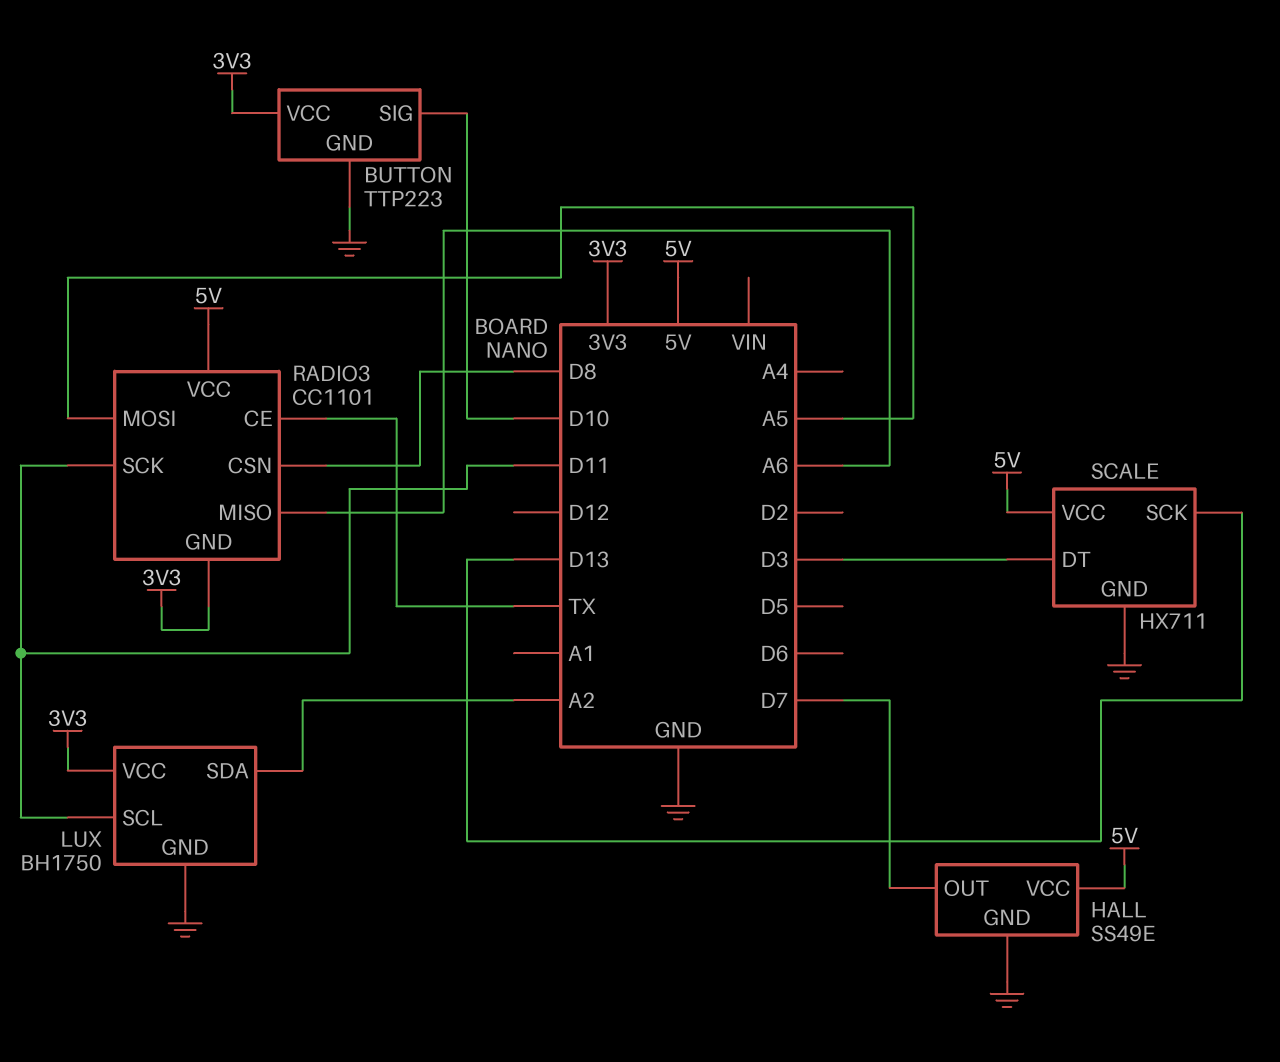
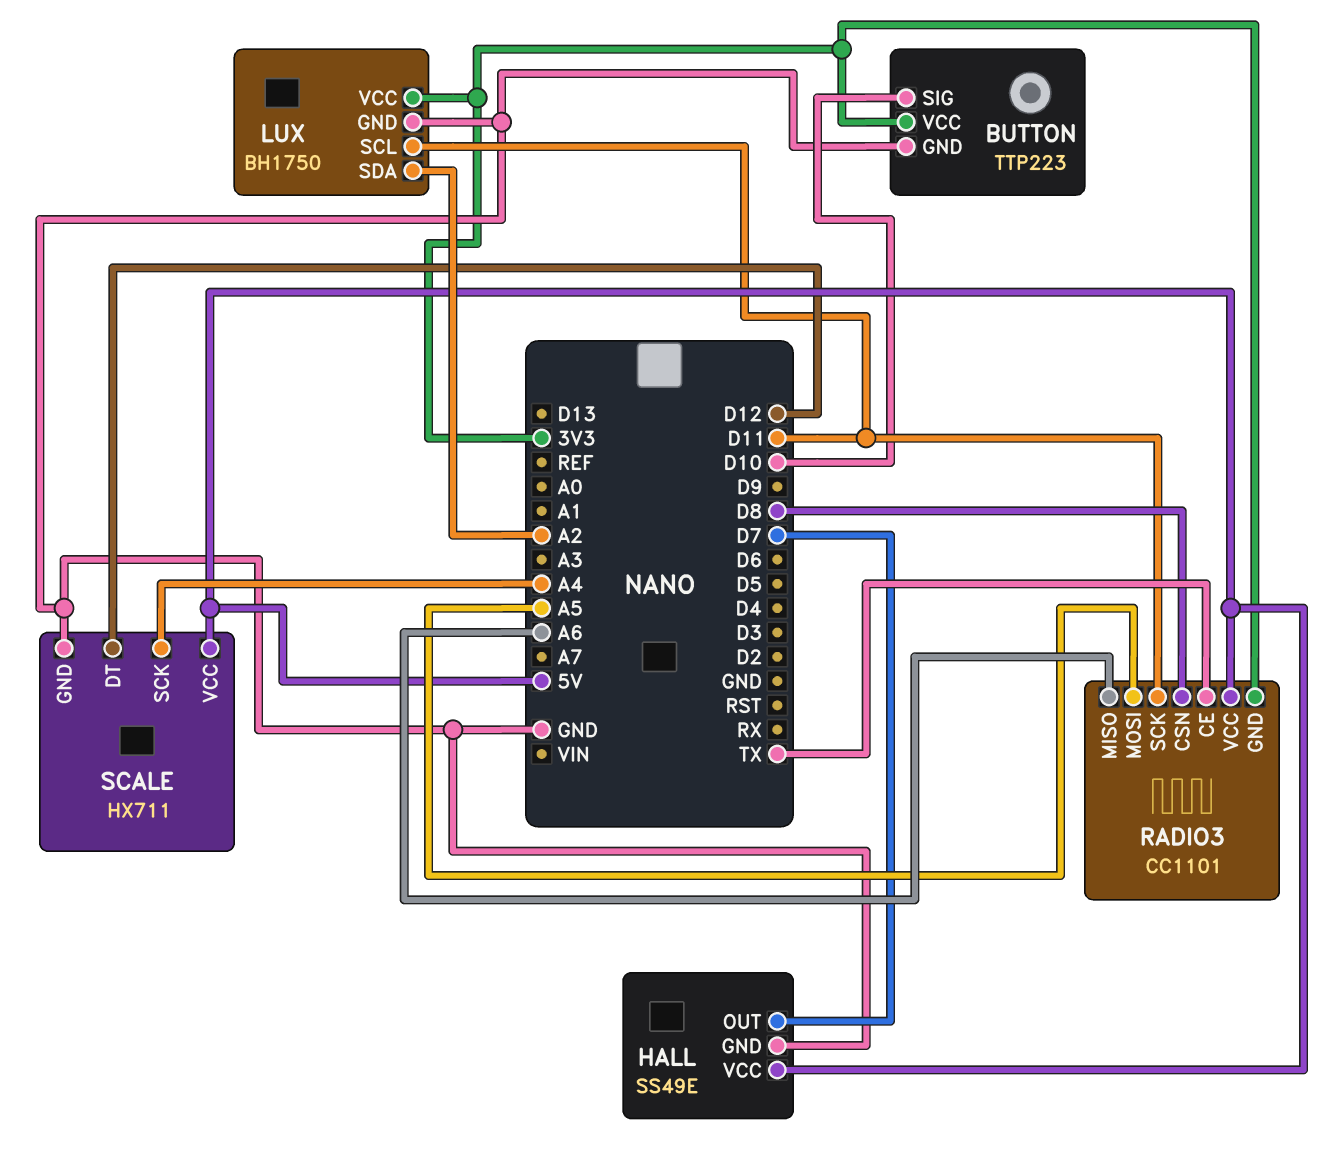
SCALE pin DT: D3 -> D12
SCALE pin SCK: D13 -> A4

